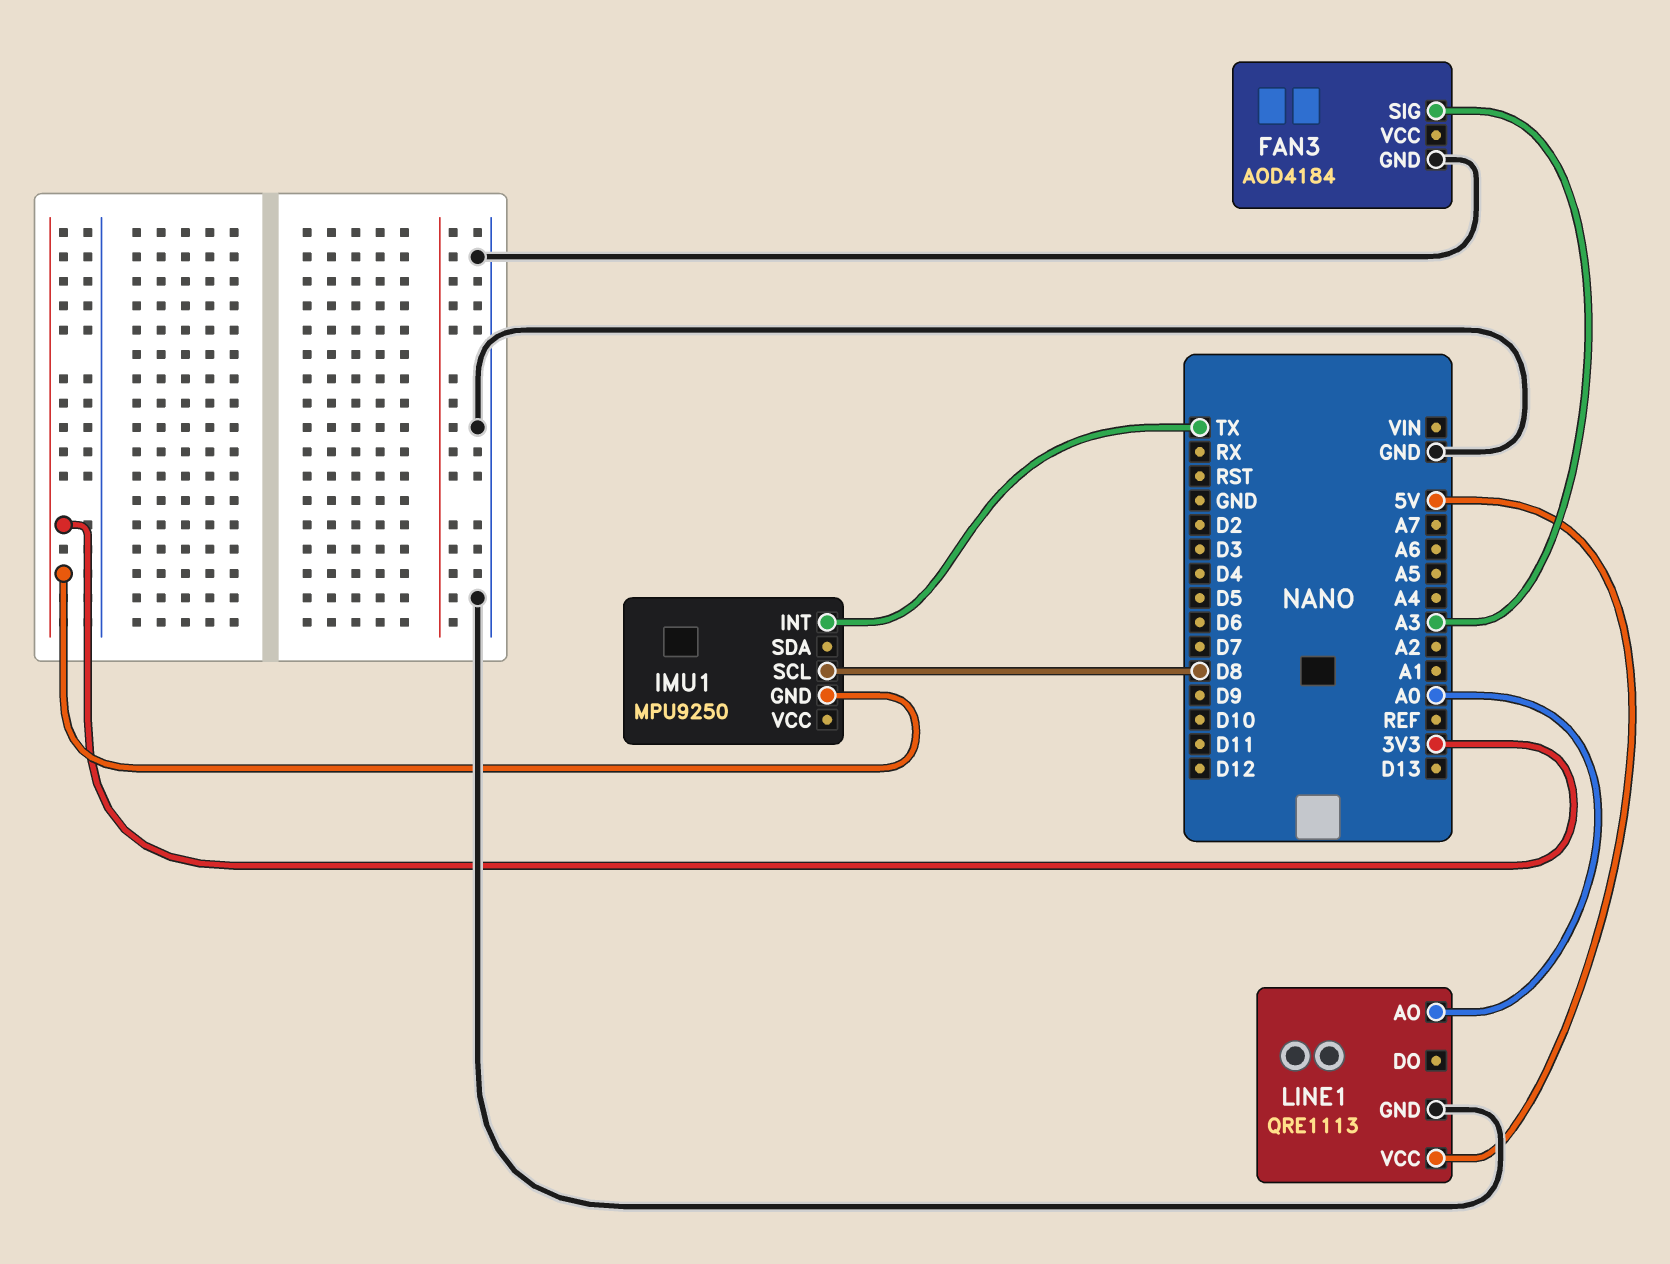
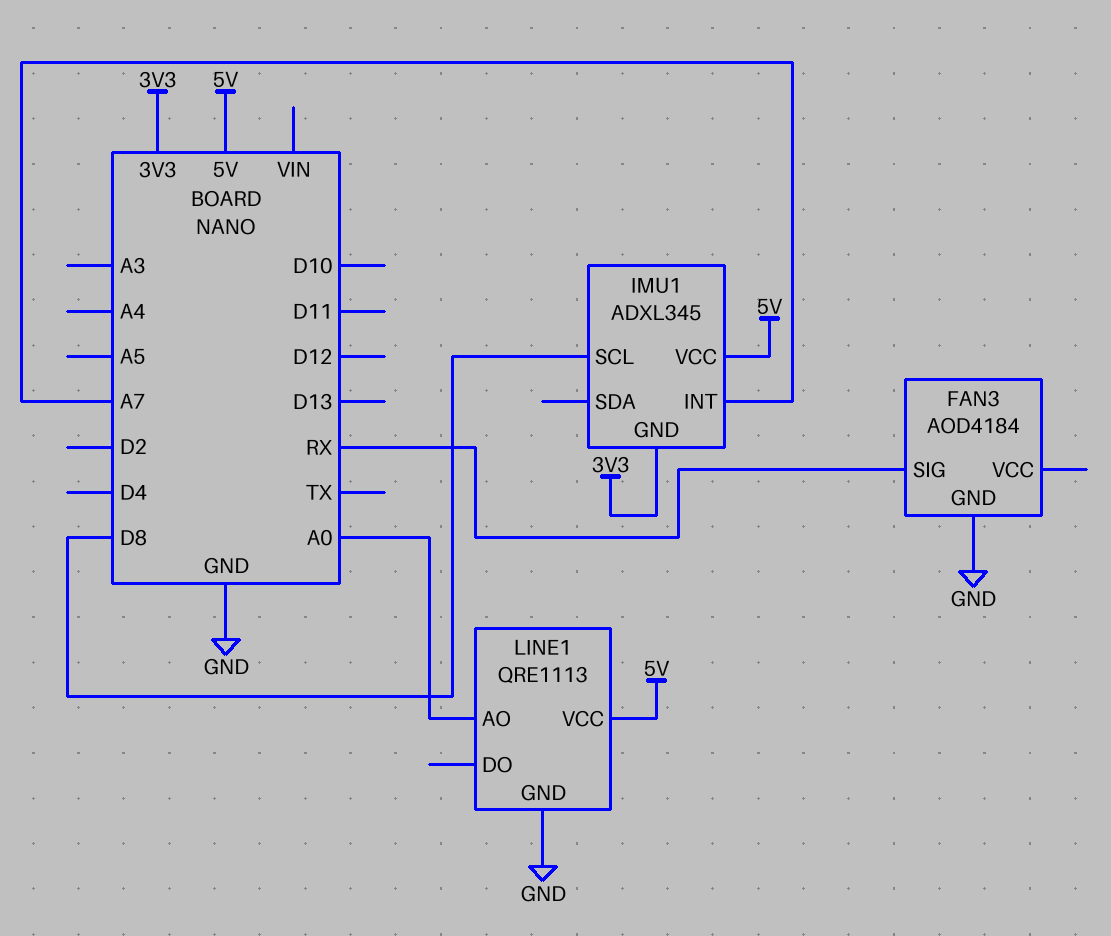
FAN3 pin SIG: A3 -> RX
IMU1: MPU9250 -> ADXL345
IMU1 pin INT: TX -> A7
IMU1 pin VCC: none -> 5V

